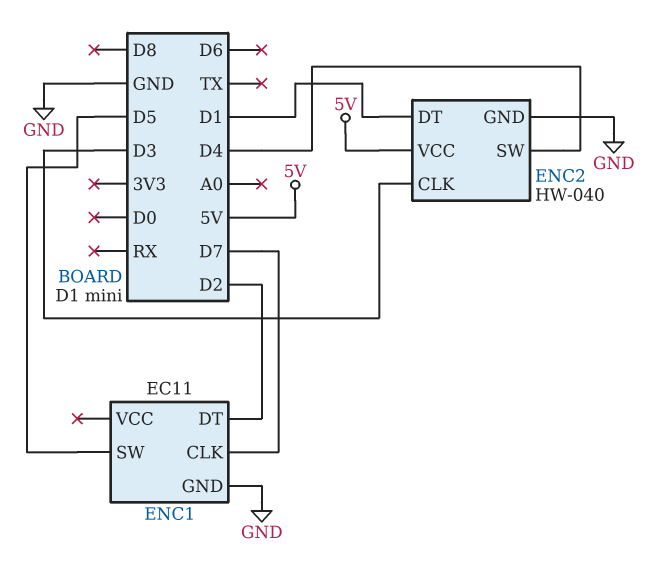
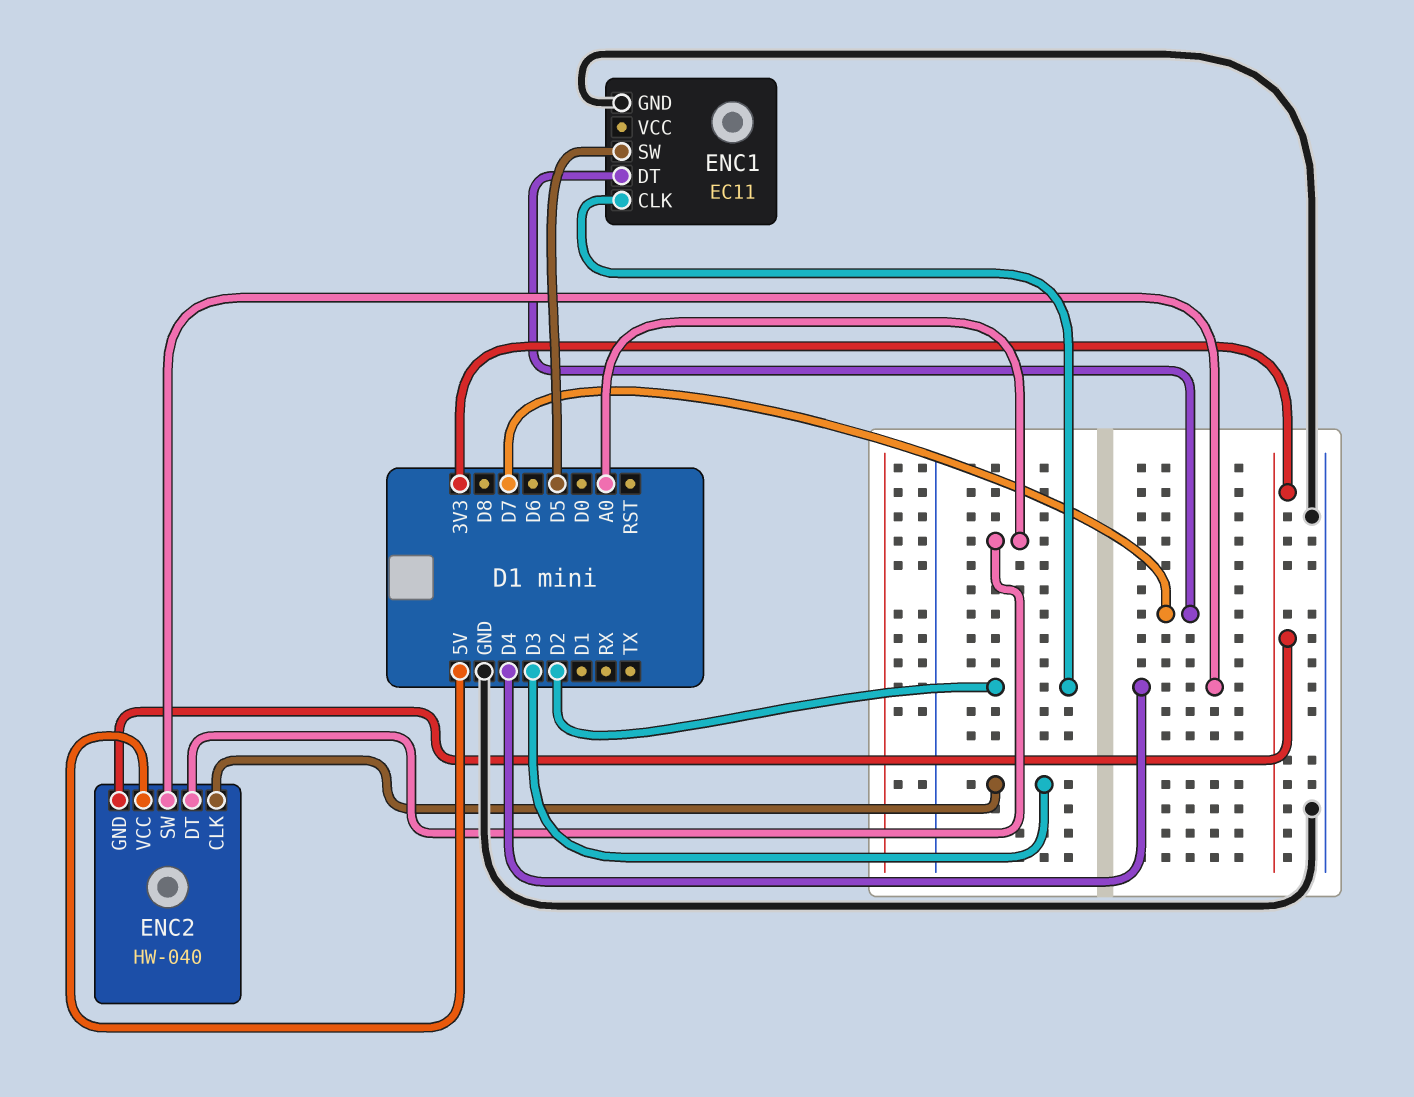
ENC1 pin CLK: D7 -> D2
ENC1 pin DT: D2 -> D7
ENC2 pin DT: D1 -> A0
ENC2 pin GND: GND -> 3V3

